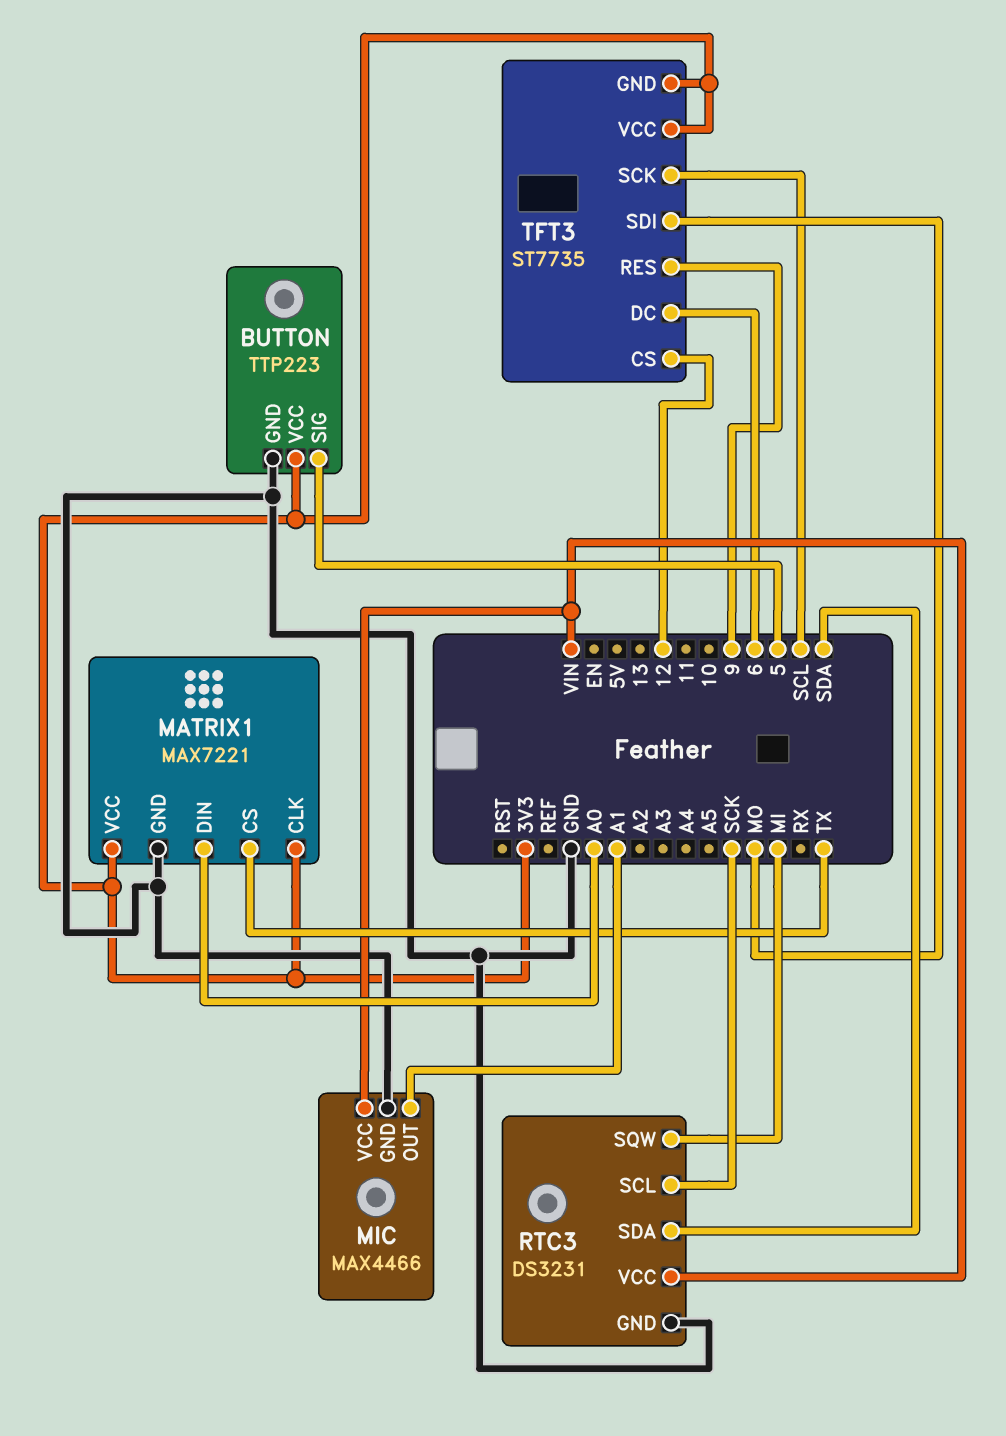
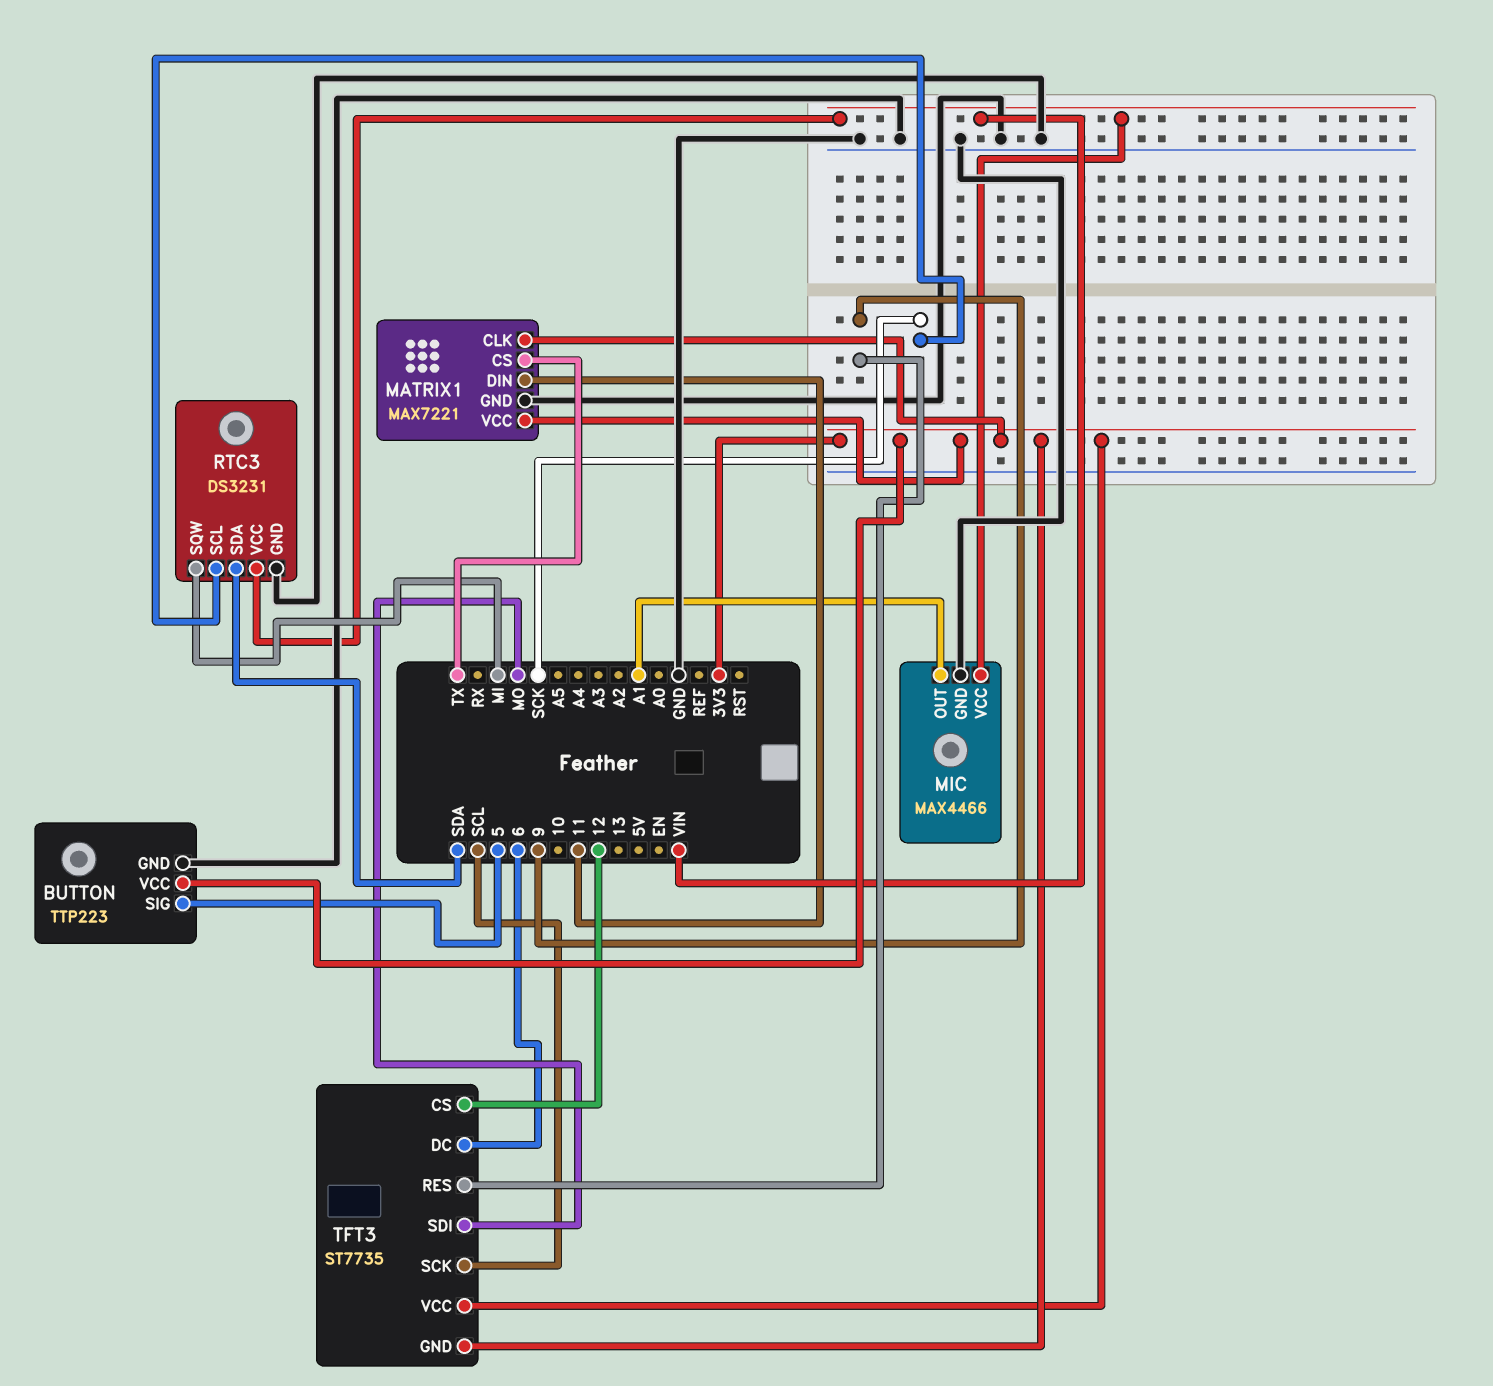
MATRIX1 pin DIN: A0 -> 11

